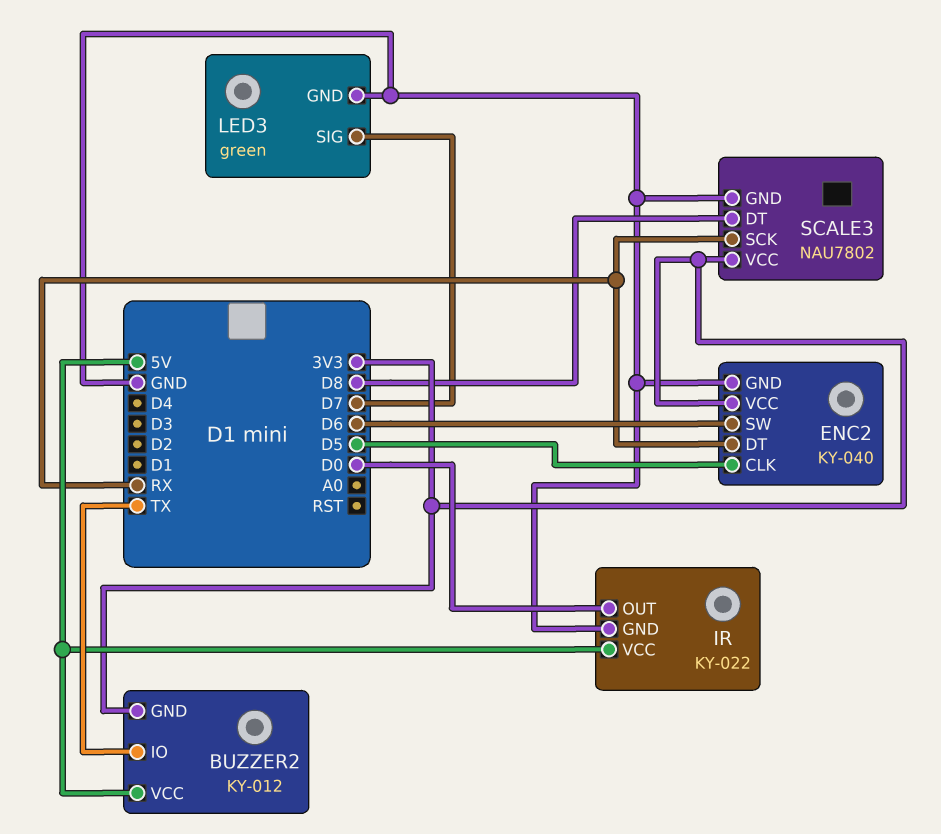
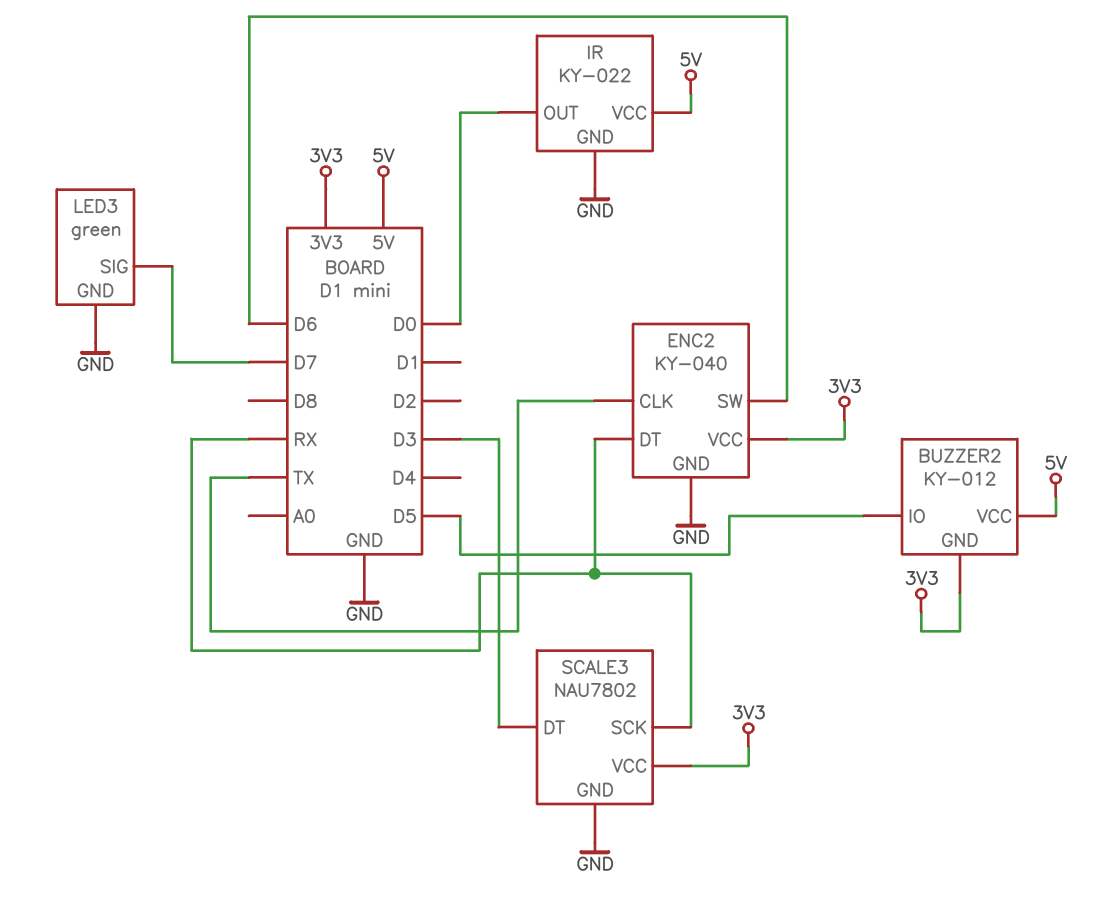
BUZZER2 pin IO: TX -> D5
ENC2 pin CLK: D5 -> TX
SCALE3 pin DT: D8 -> D3

